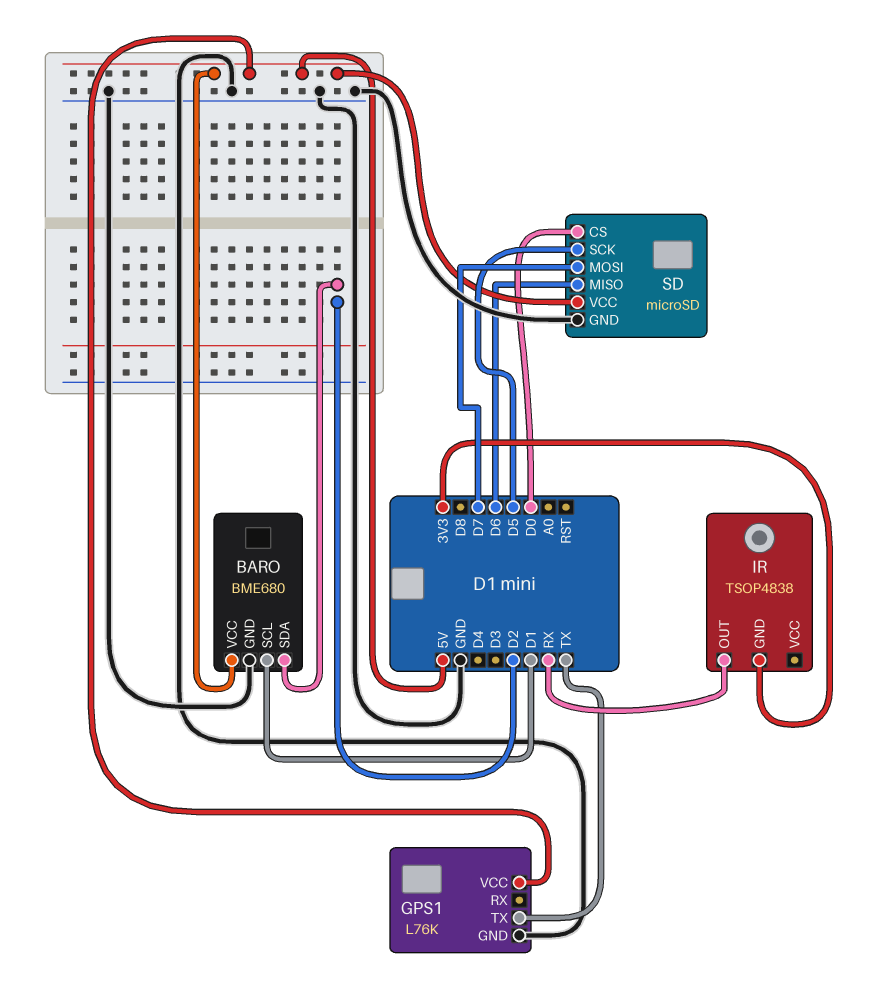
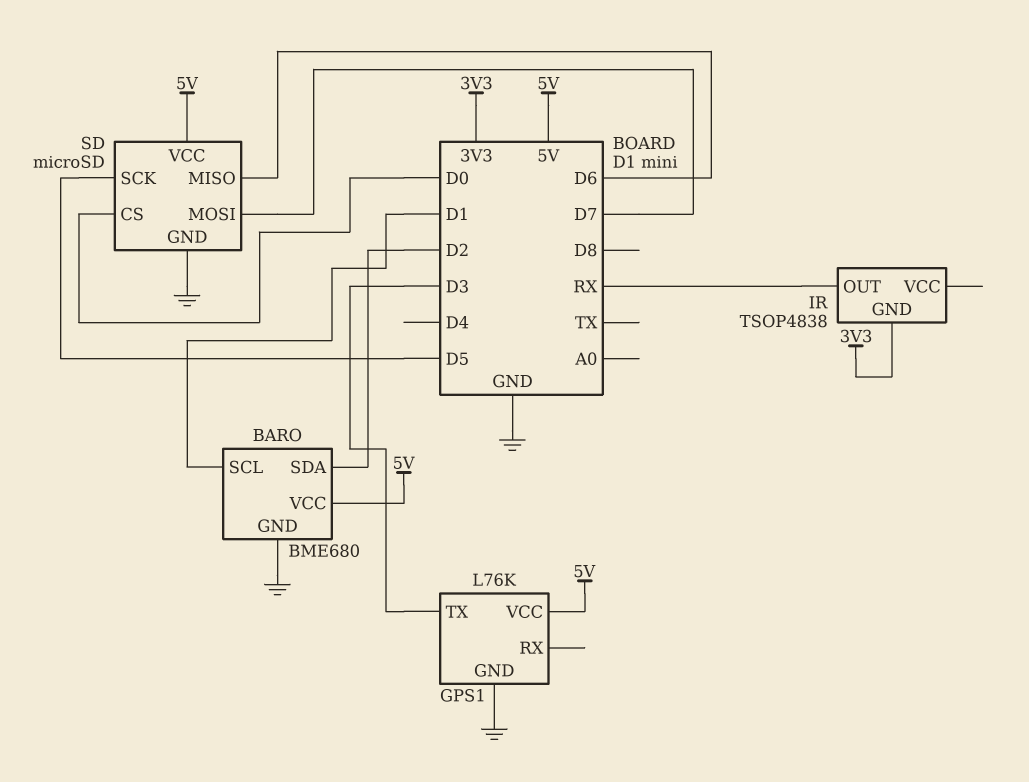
GPS1 pin TX: TX -> D3

